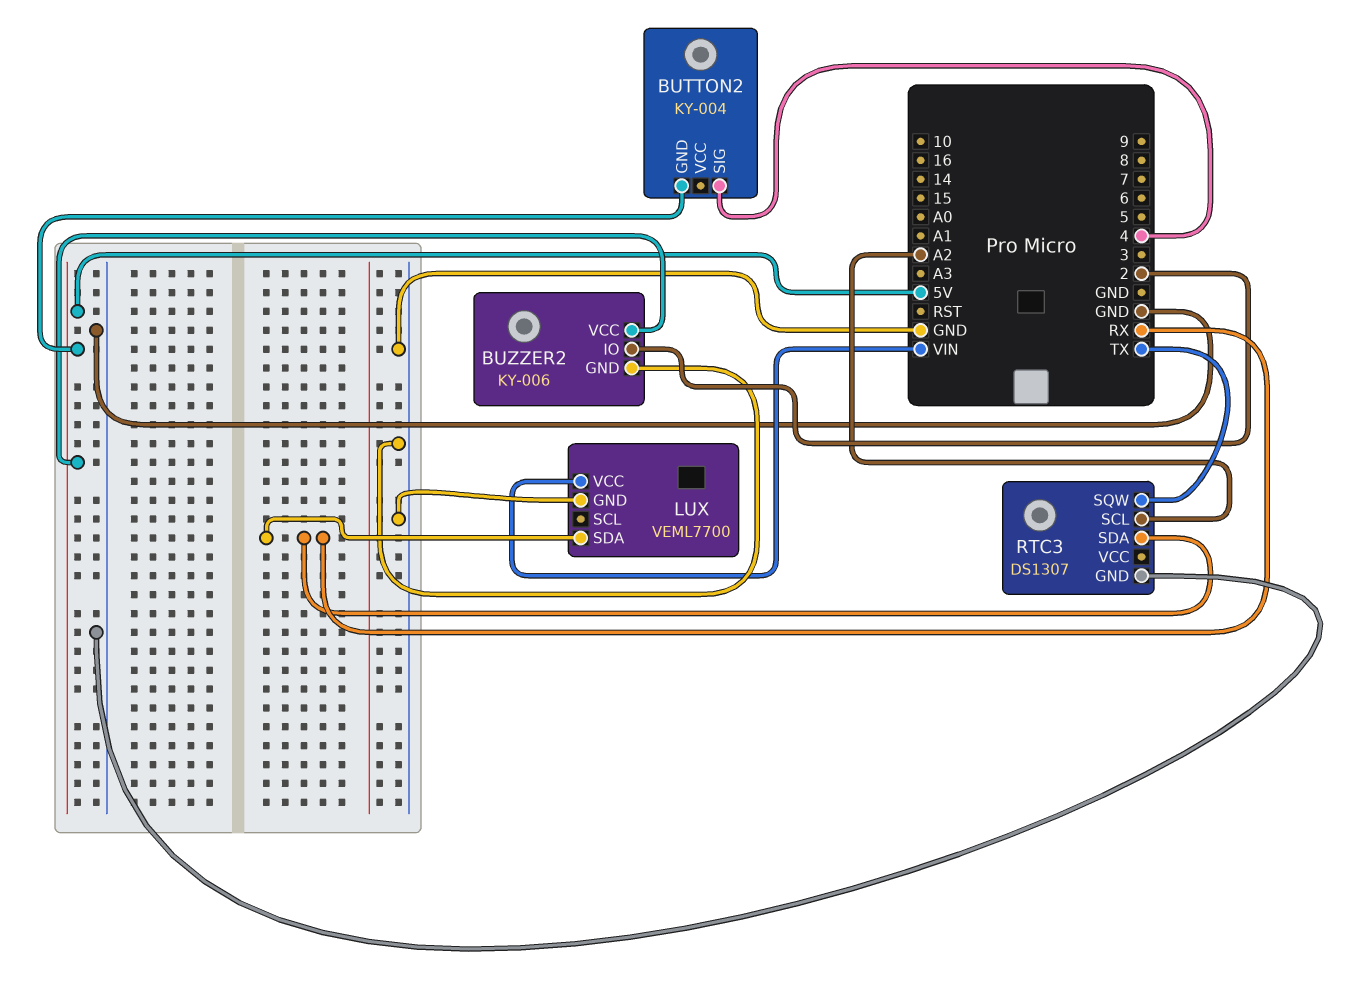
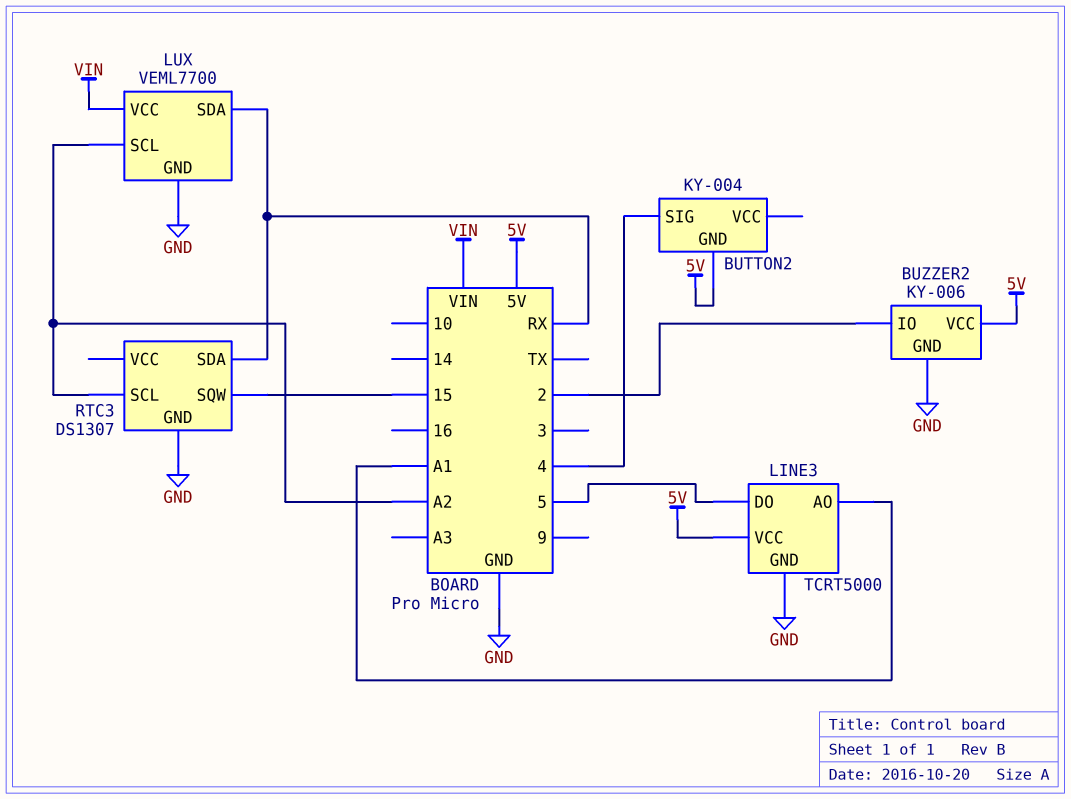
LINE3: none -> TCRT5000
LINE3 pin AO: none -> A1
LINE3 pin DO: none -> 5
LINE3 pin GND: none -> GND
LINE3 pin VCC: none -> 5V
LUX pin SCL: none -> A2
RTC3 pin SQW: TX -> 15

